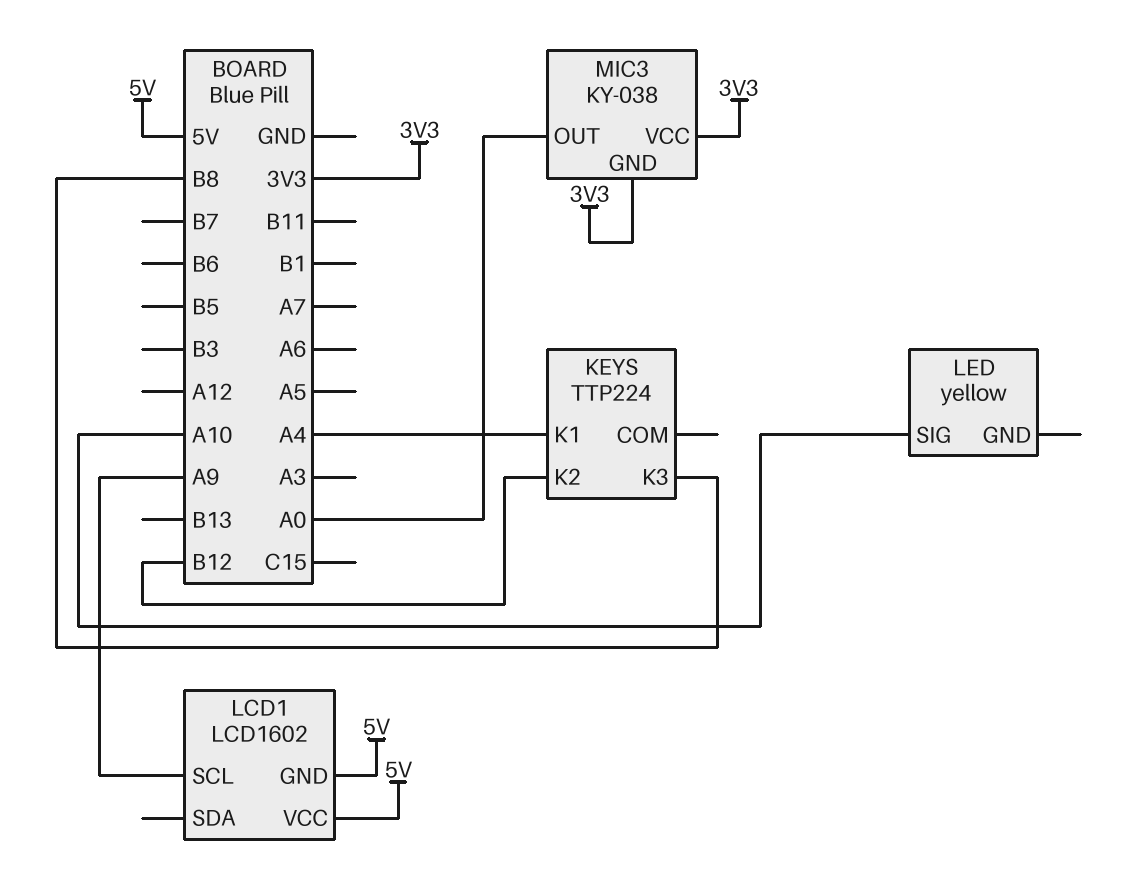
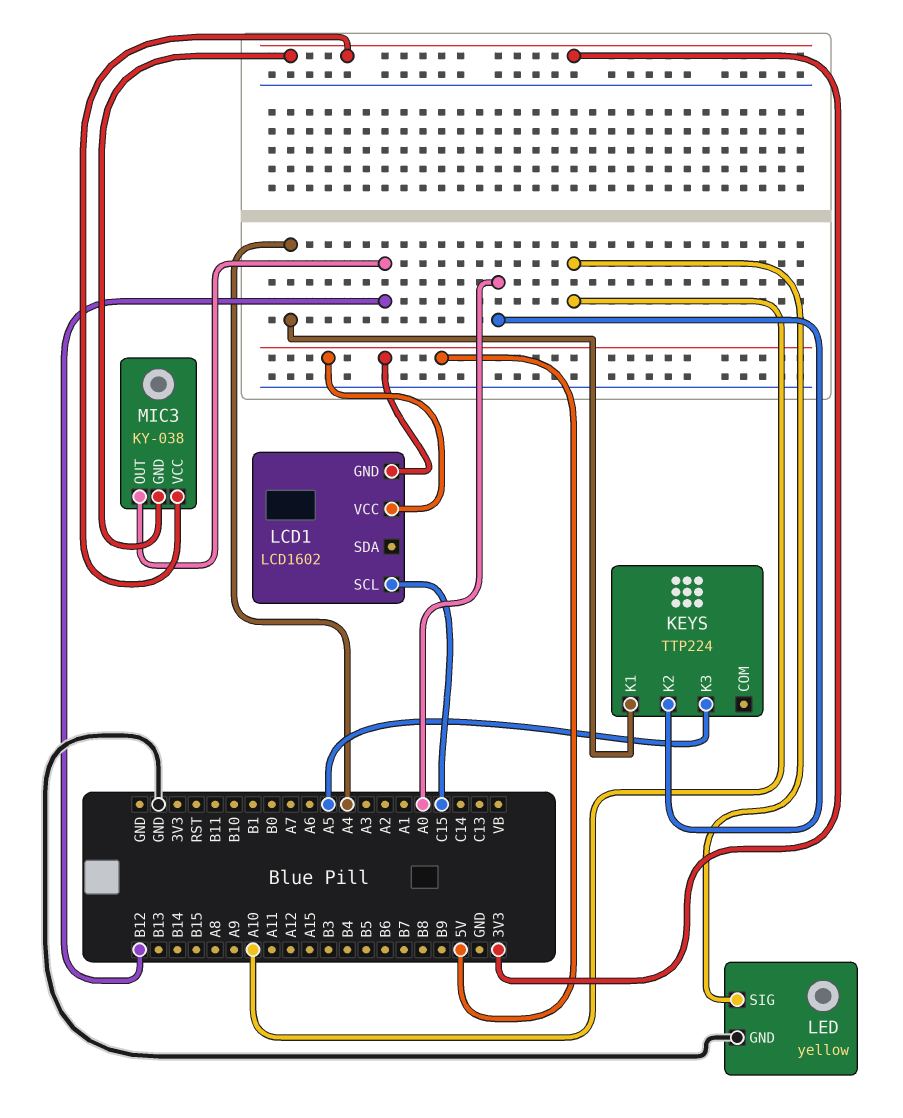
KEYS pin K2: B12 -> A0
KEYS pin K3: B8 -> A5
LCD1 pin SCL: A9 -> C15
LED pin GND: none -> GND
MIC3 pin OUT: A0 -> B12

